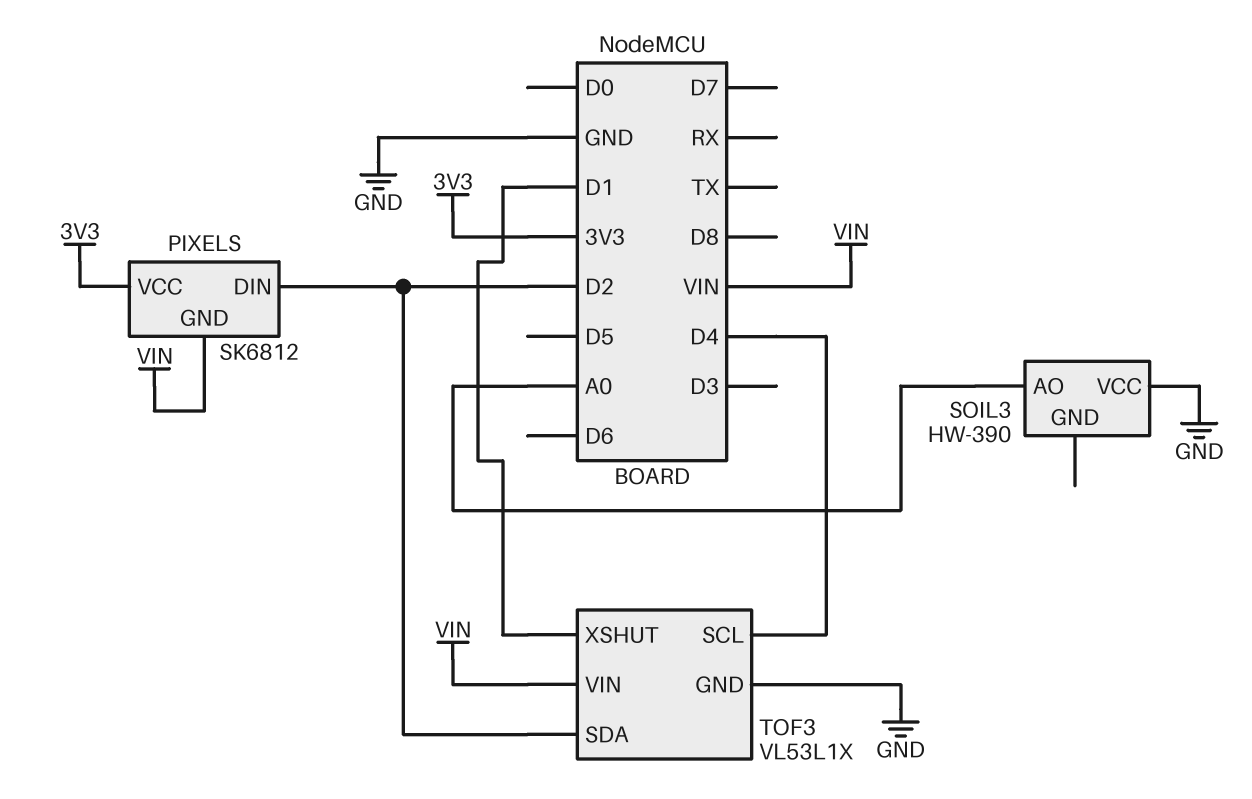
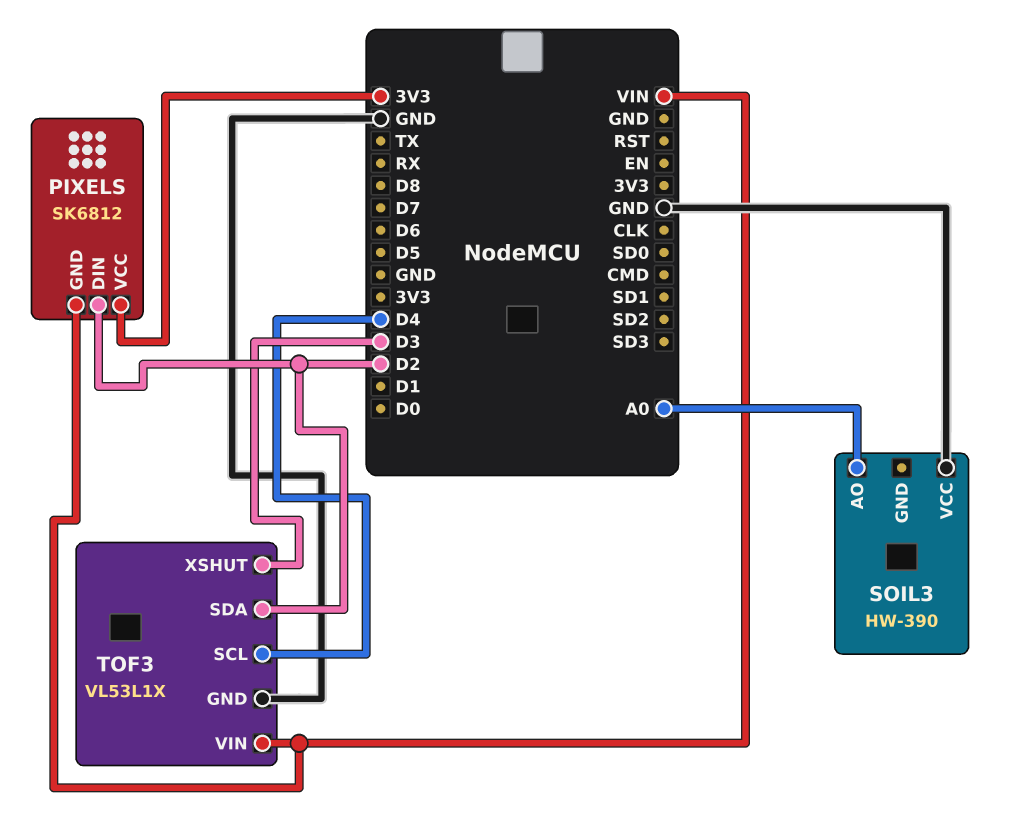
TOF3 pin XSHUT: D1 -> D3

